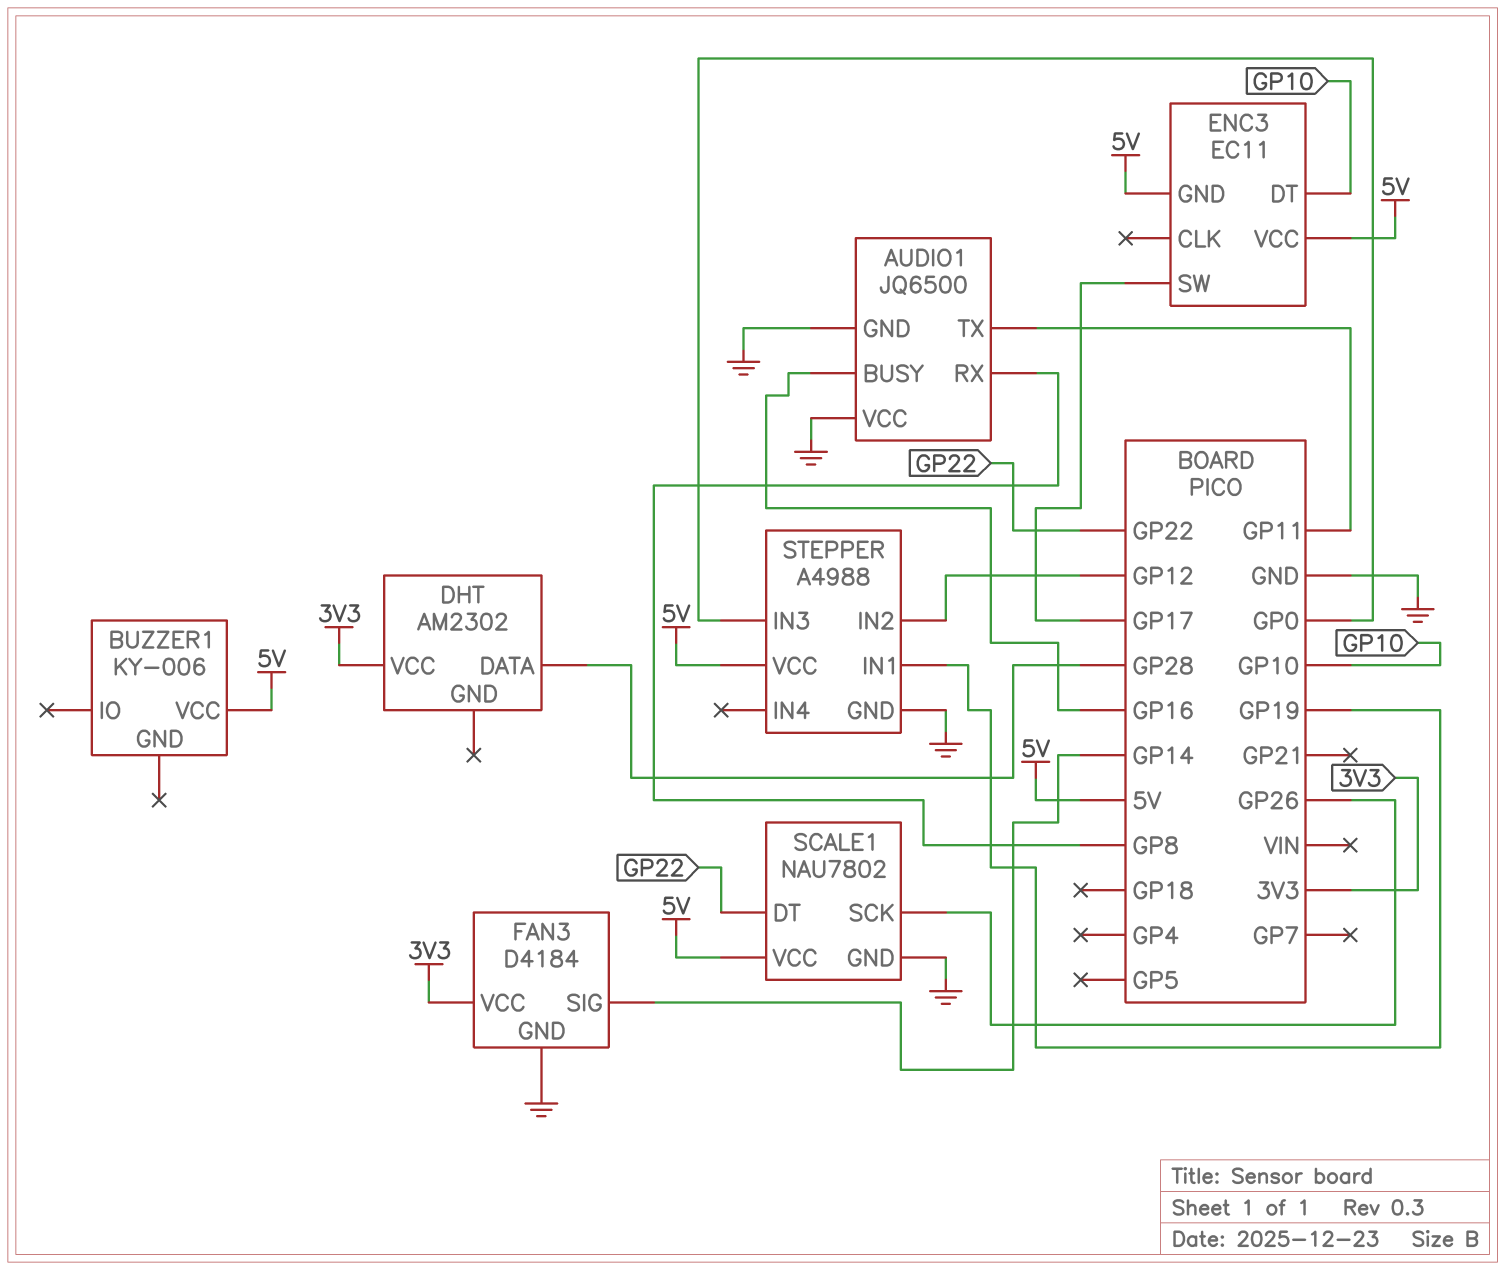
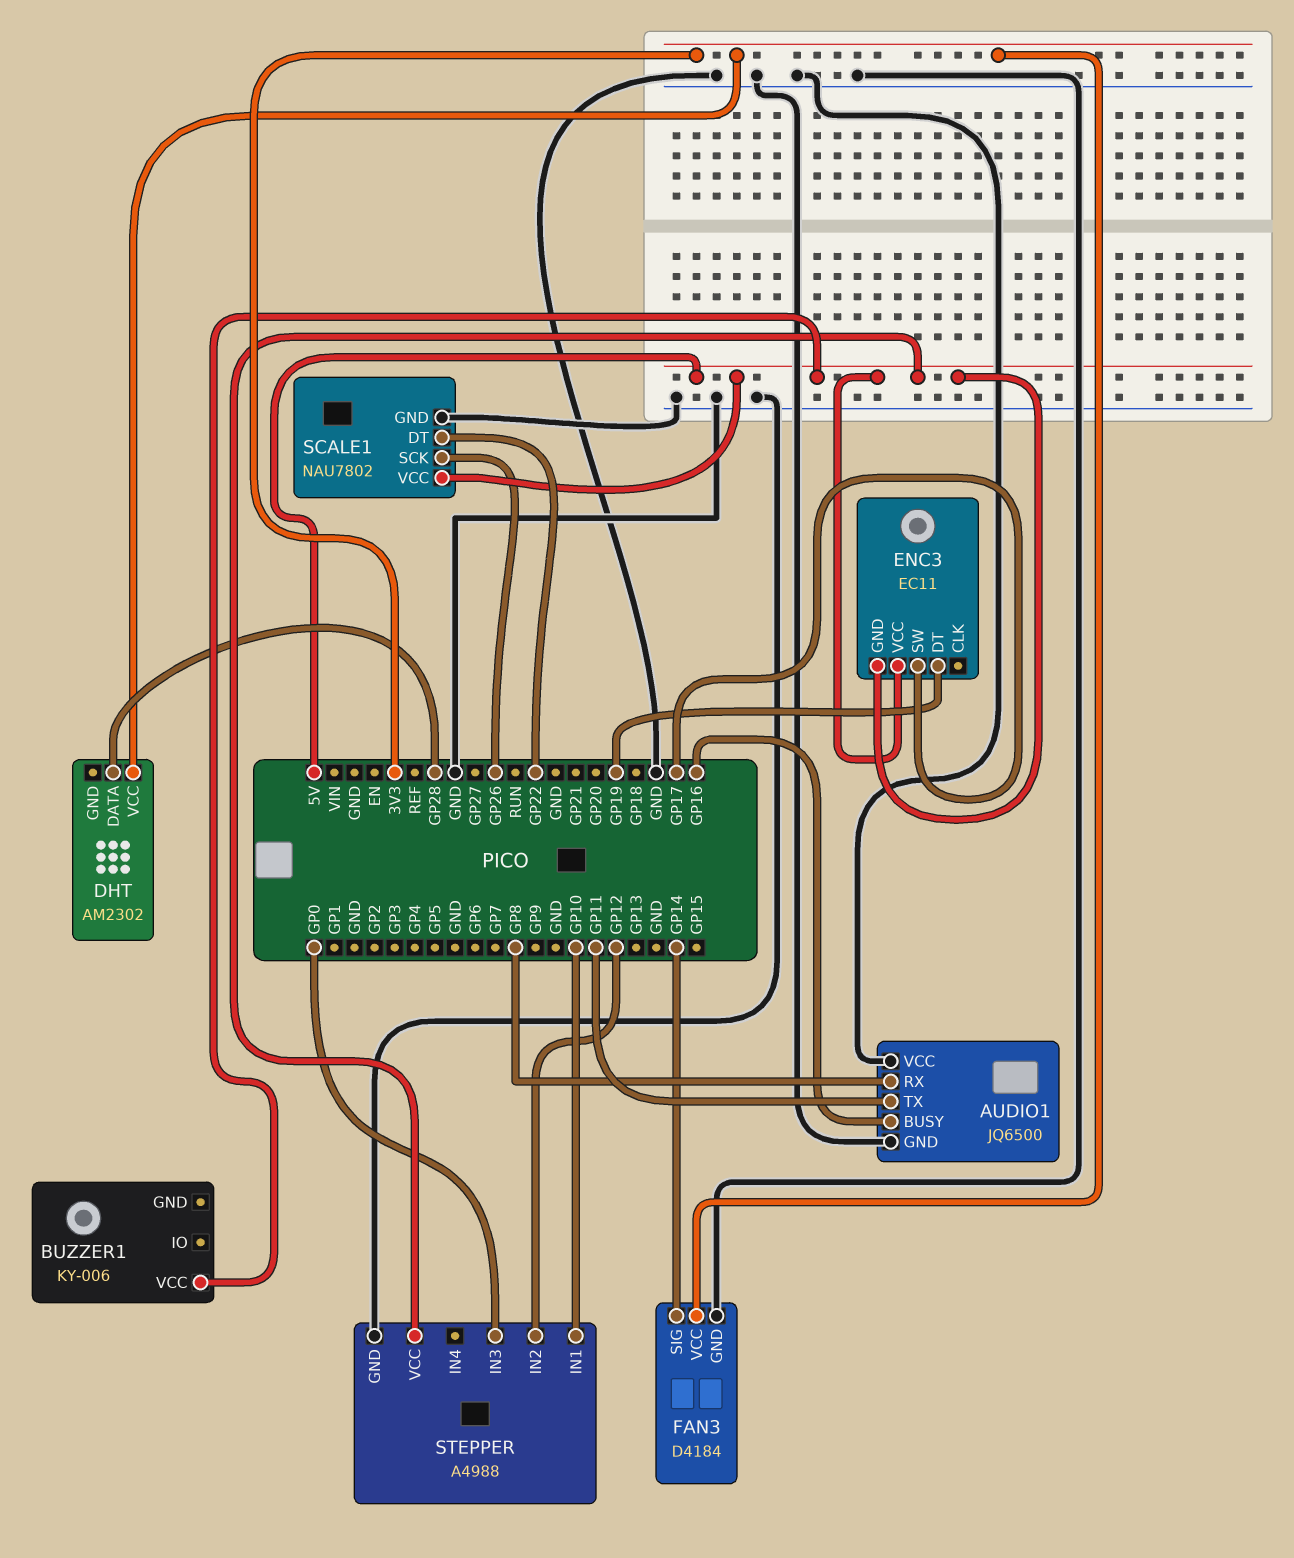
ENC3 pin DT: GP10 -> GP19
STEPPER pin IN1: GP19 -> GP10

